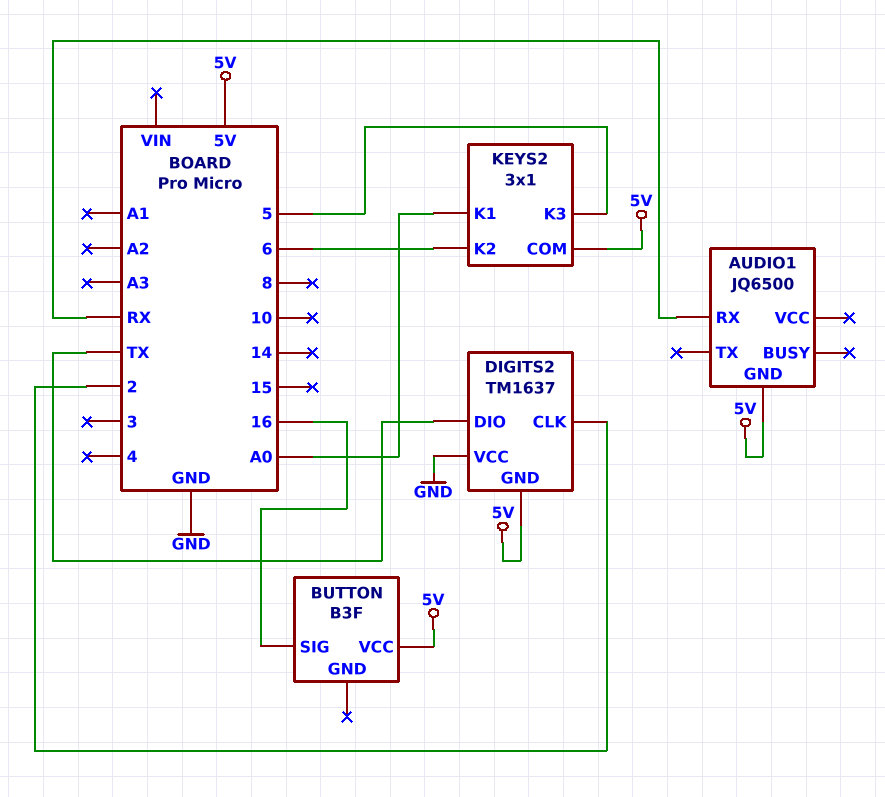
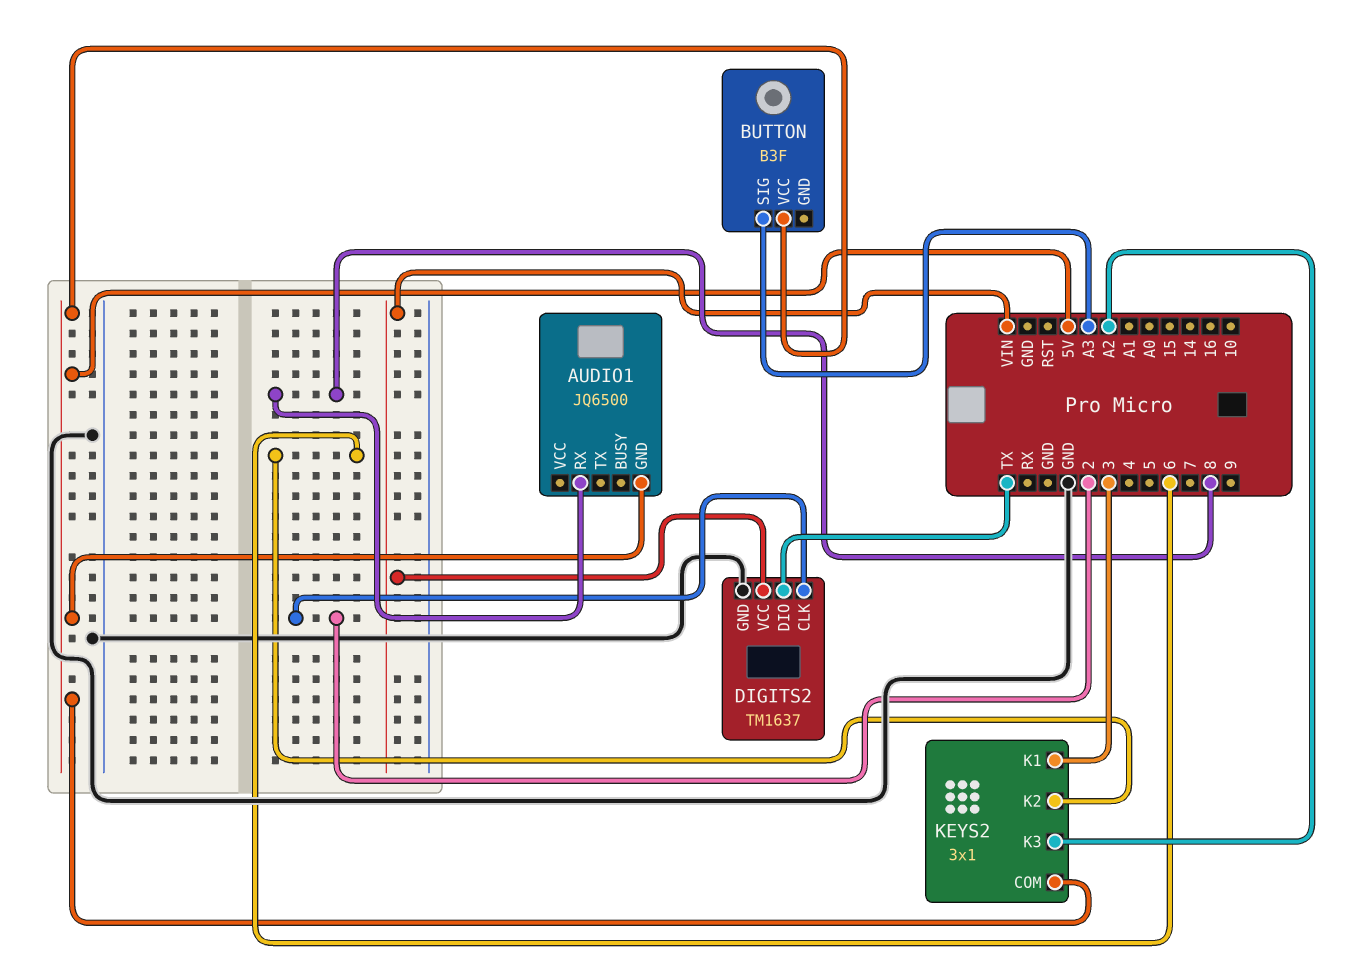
AUDIO1 pin RX: RX -> 8
BUTTON pin SIG: 16 -> A3
DIGITS2 pin GND: 5V -> GND
DIGITS2 pin VCC: GND -> VIN
KEYS2 pin K1: A0 -> 3
KEYS2 pin K3: 5 -> A2

